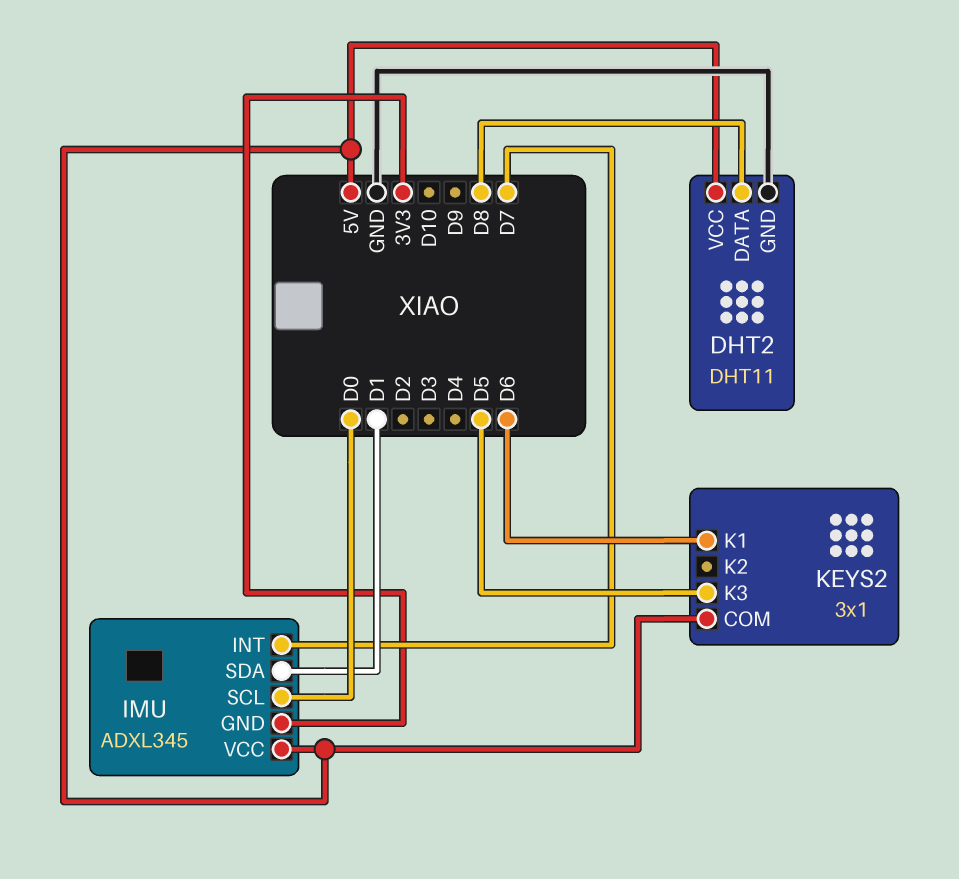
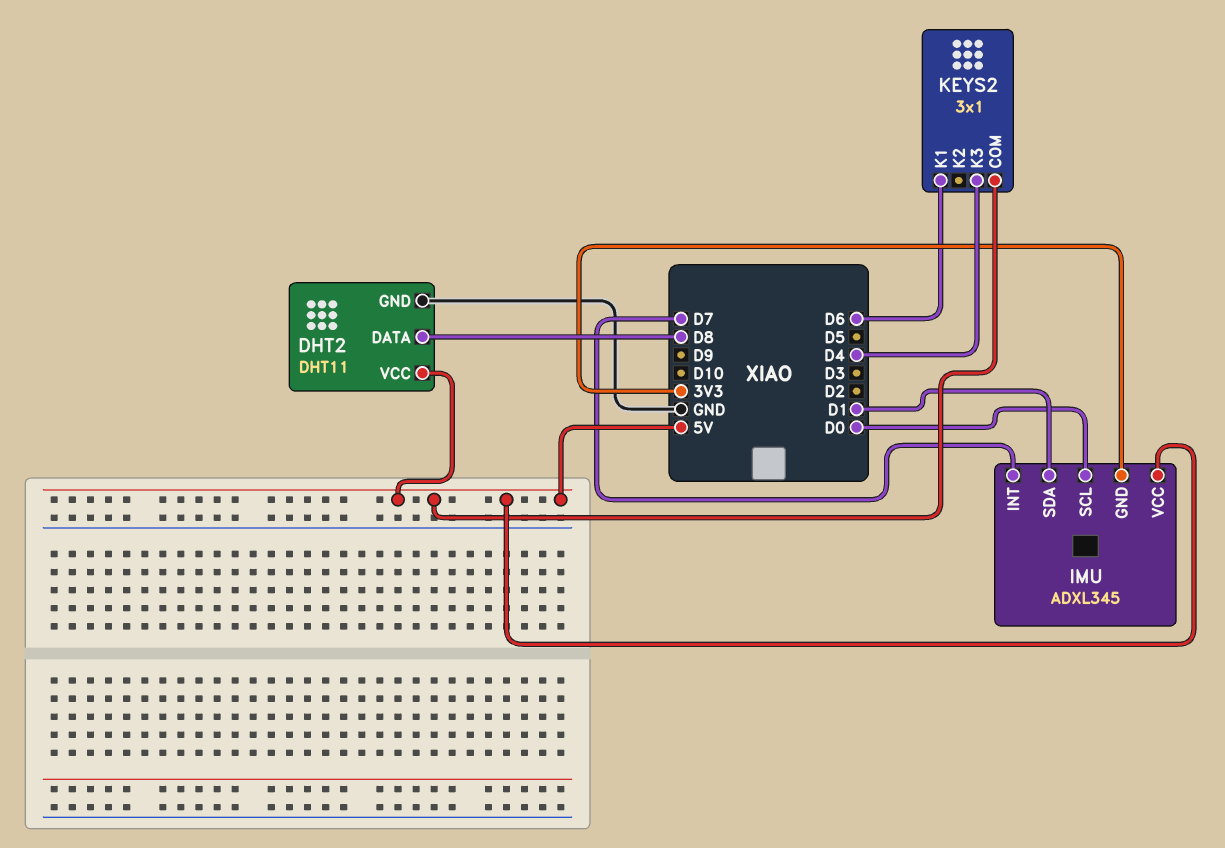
KEYS2 pin K3: D5 -> D4

